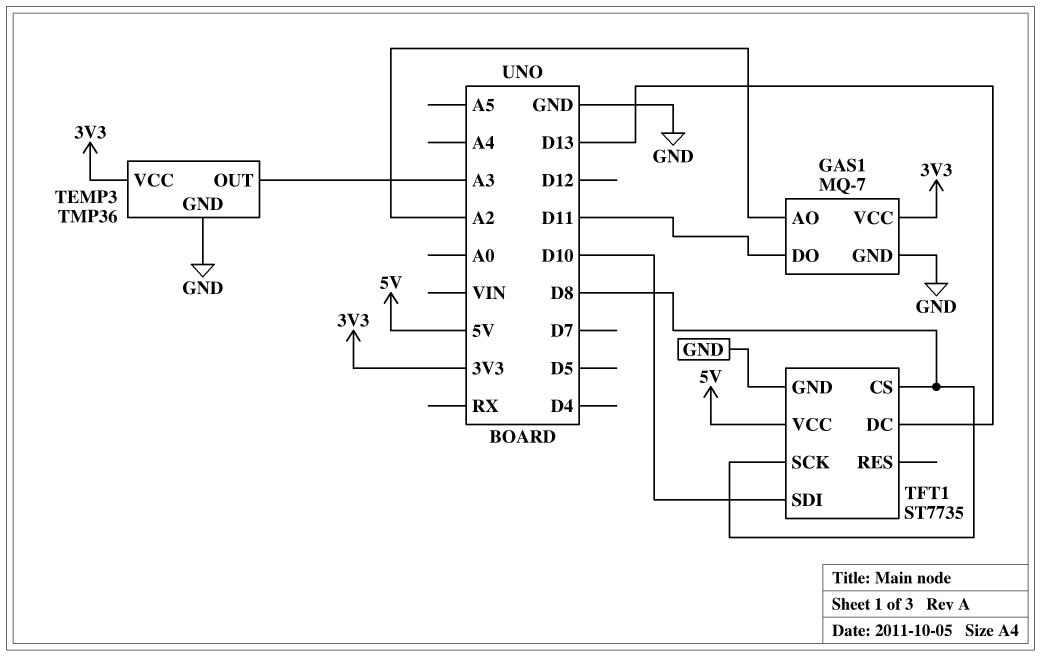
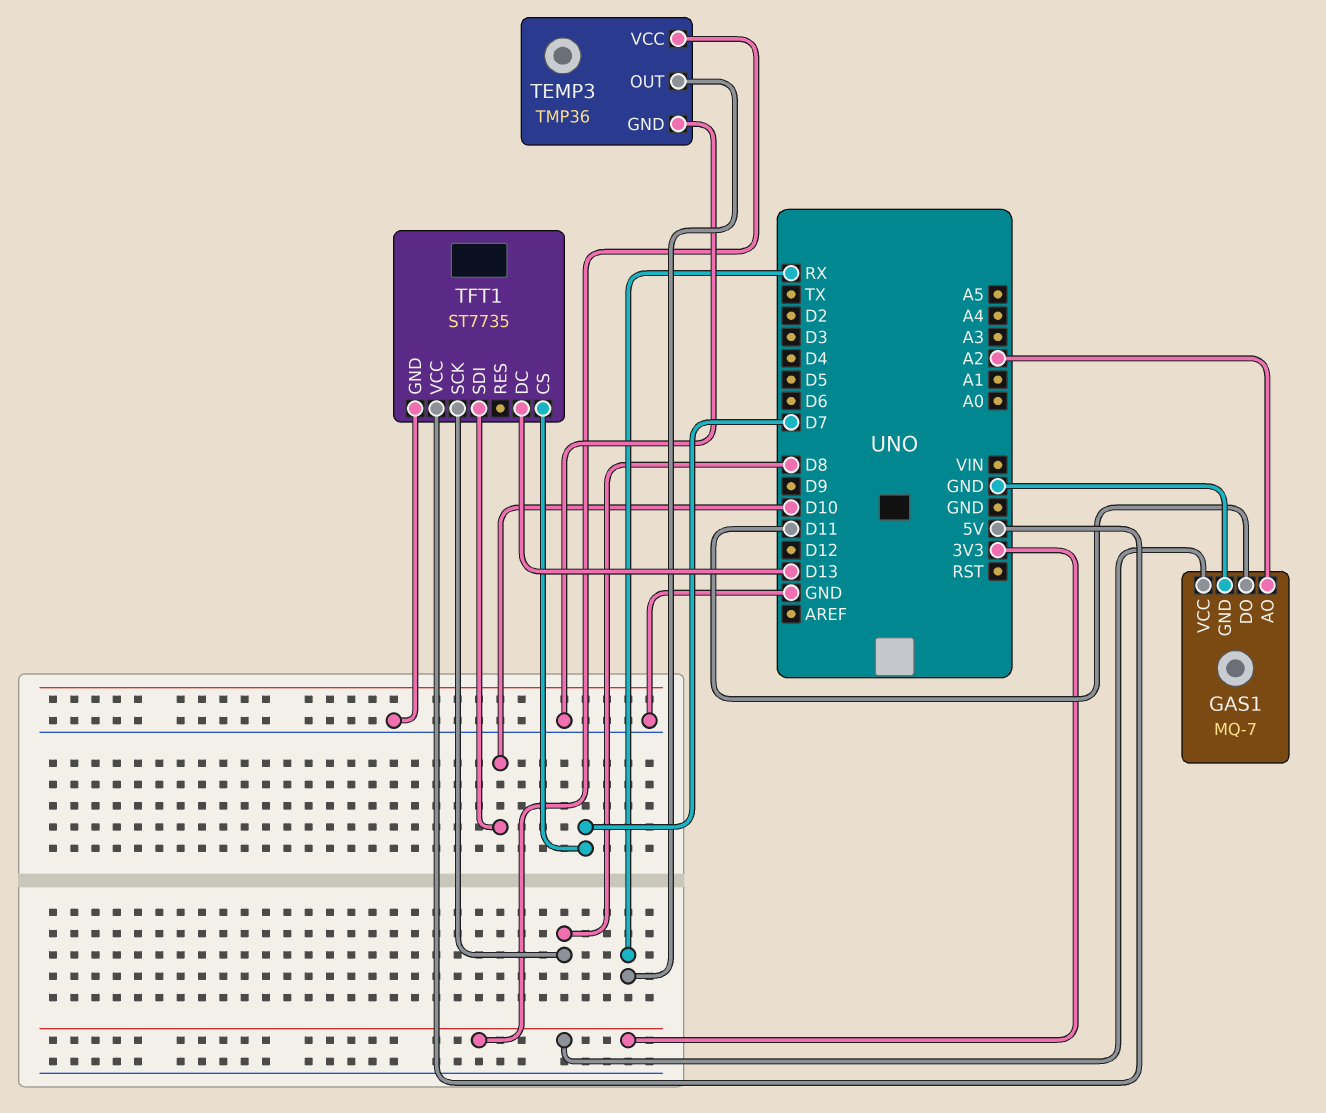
TEMP3 pin OUT: A3 -> RX
TFT1 pin CS: D8 -> D7

